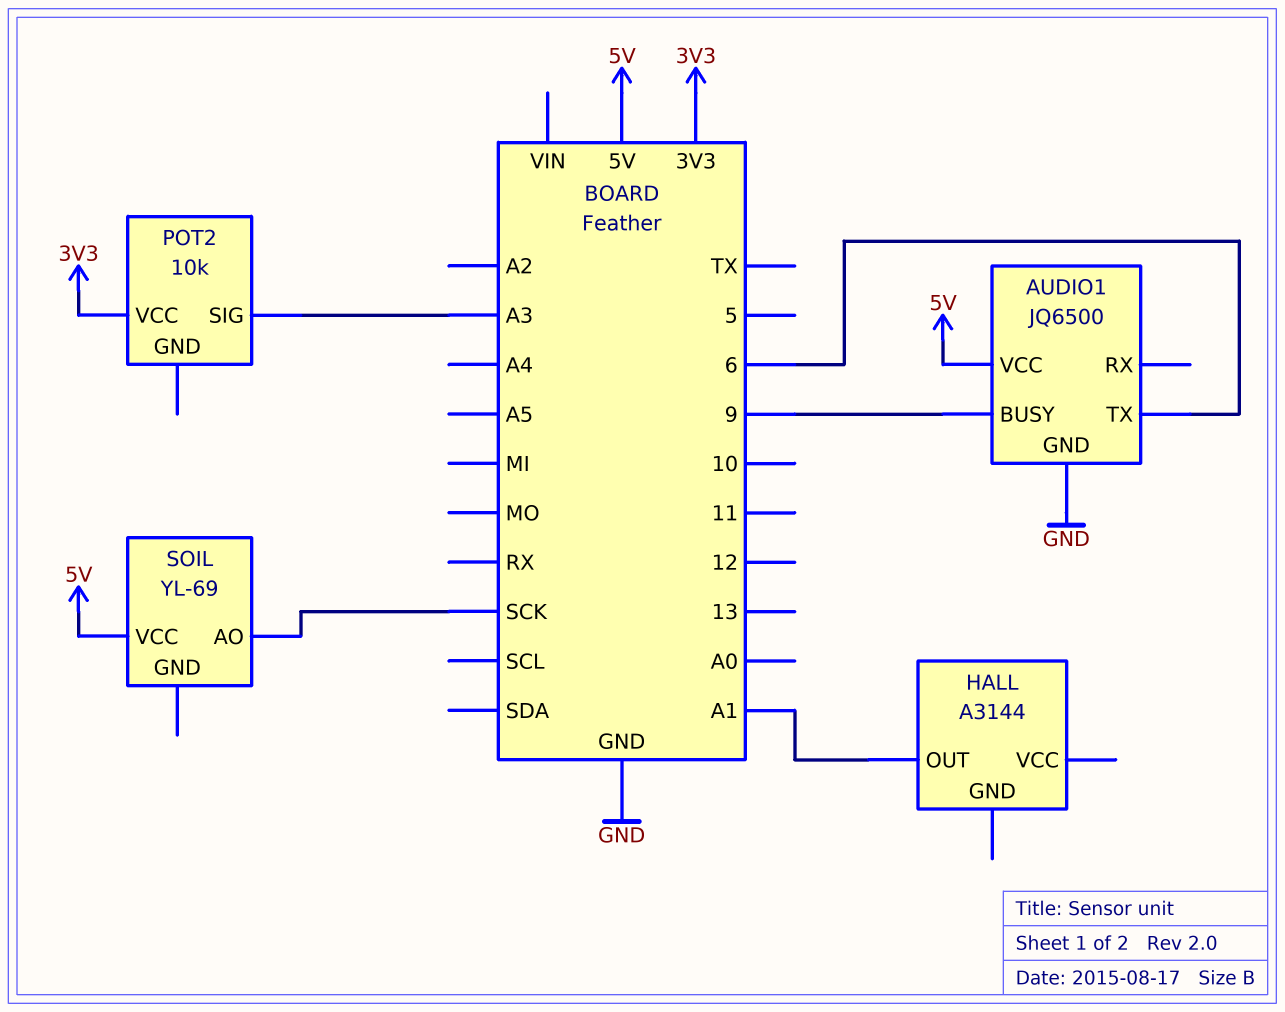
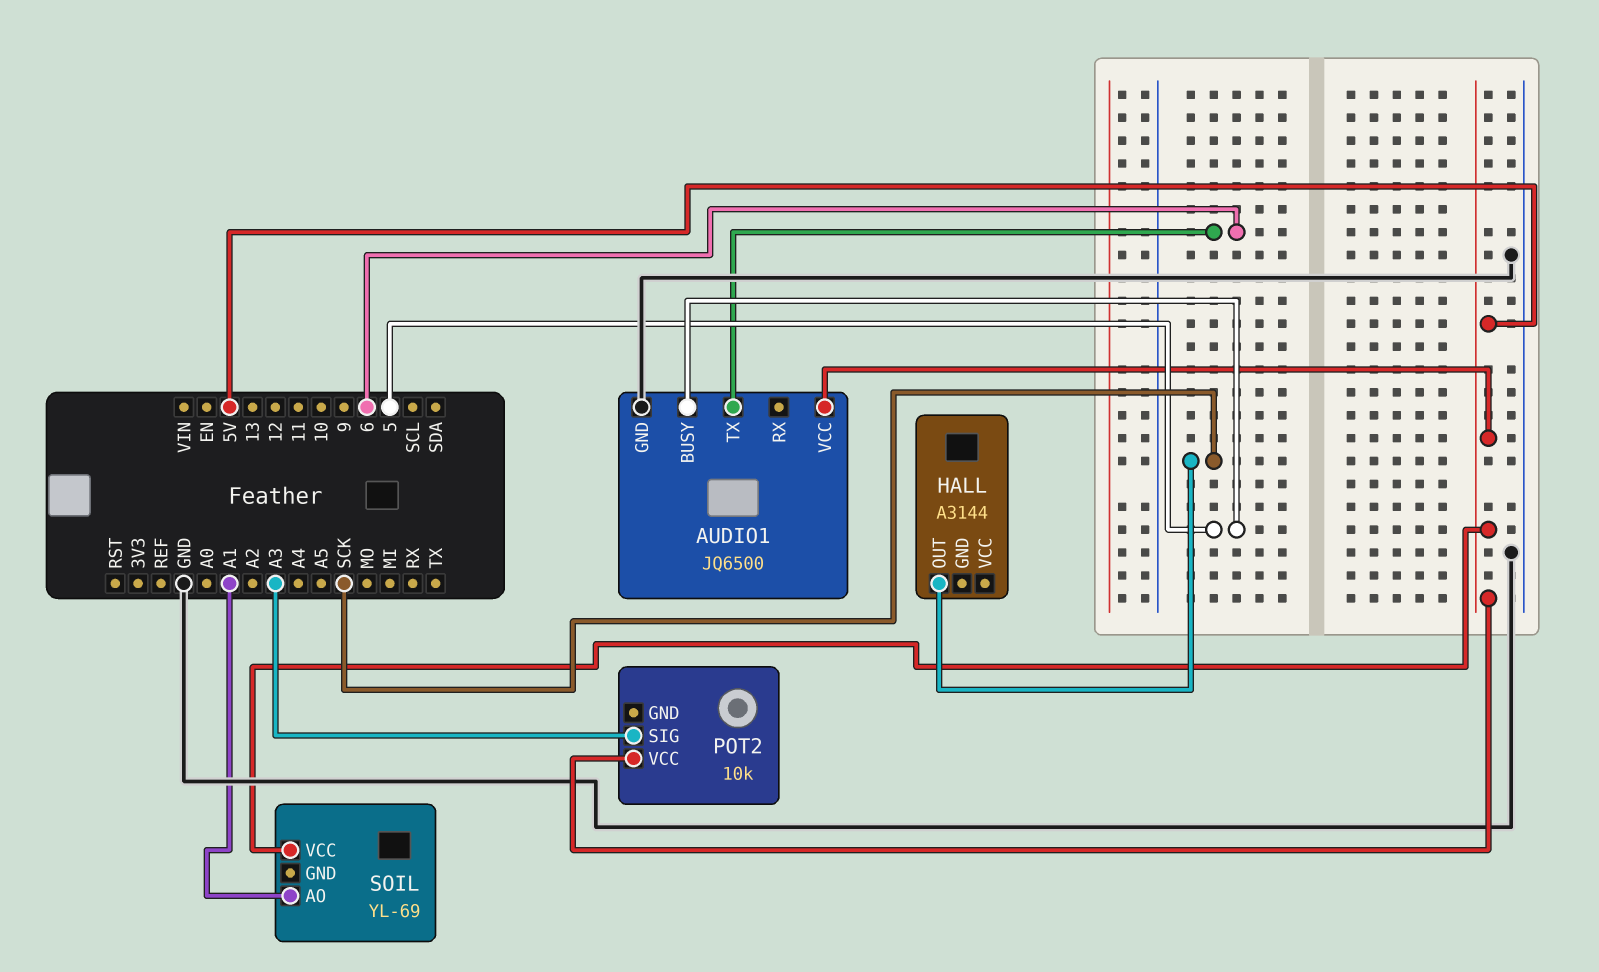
AUDIO1 pin BUSY: 9 -> 5
HALL pin OUT: A1 -> SCK
POT2 pin VCC: 3V3 -> 5V
SOIL pin AO: SCK -> A1

